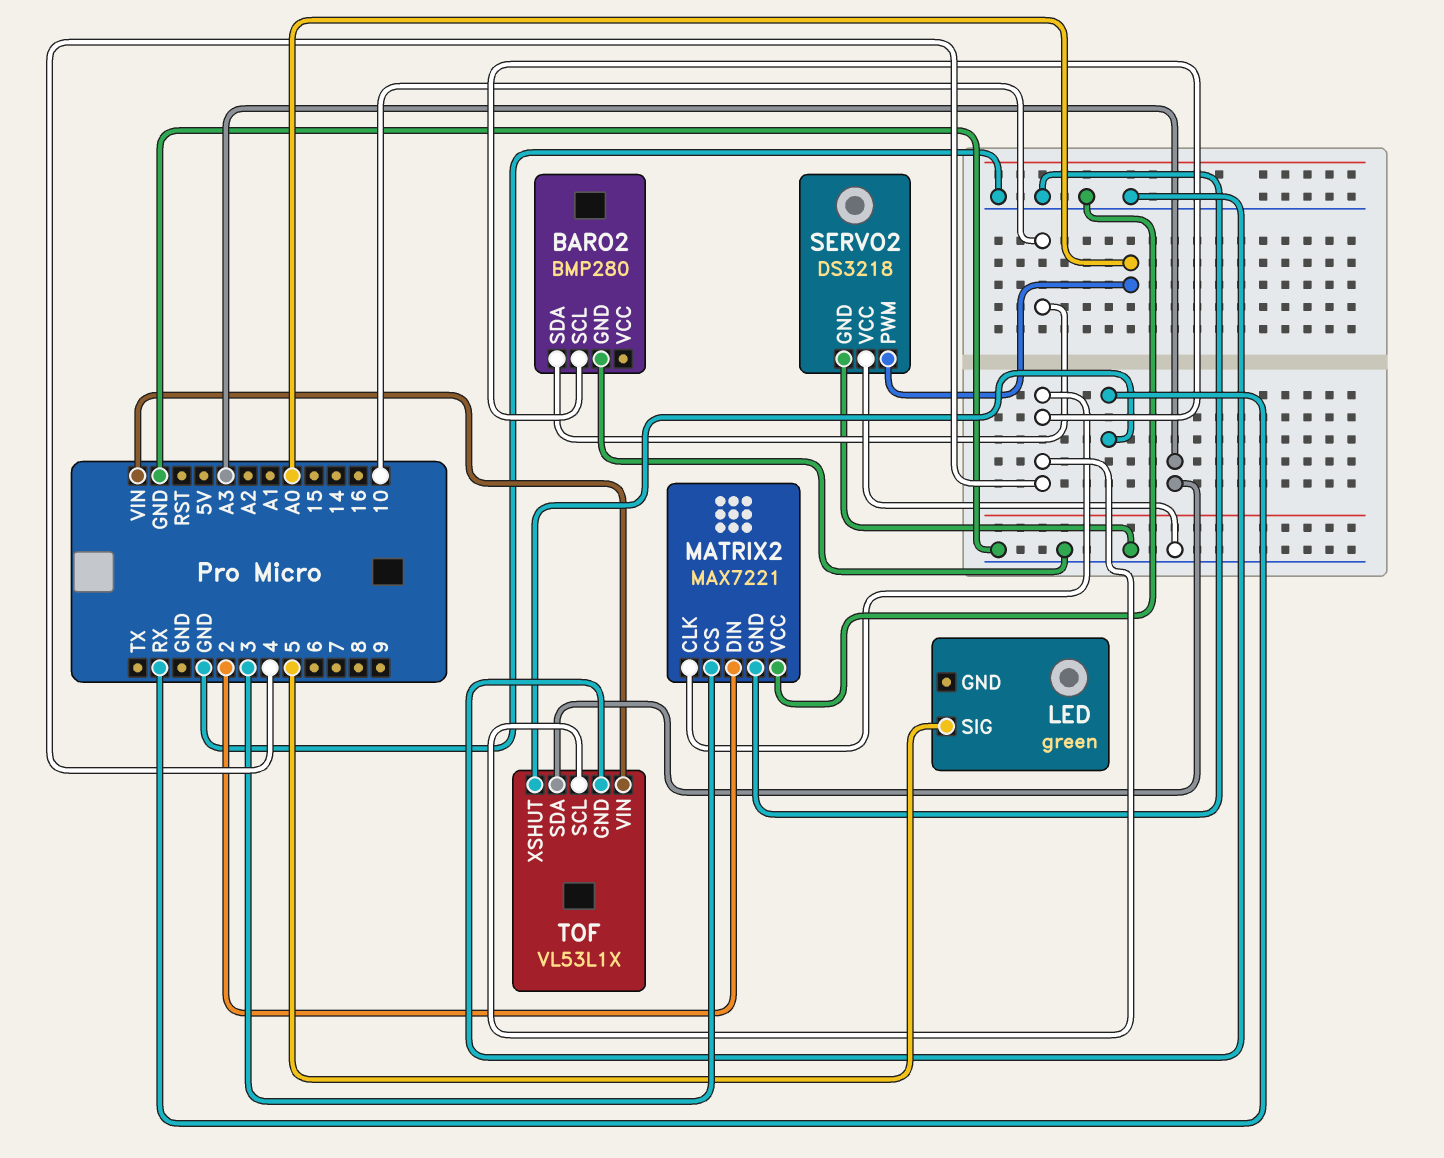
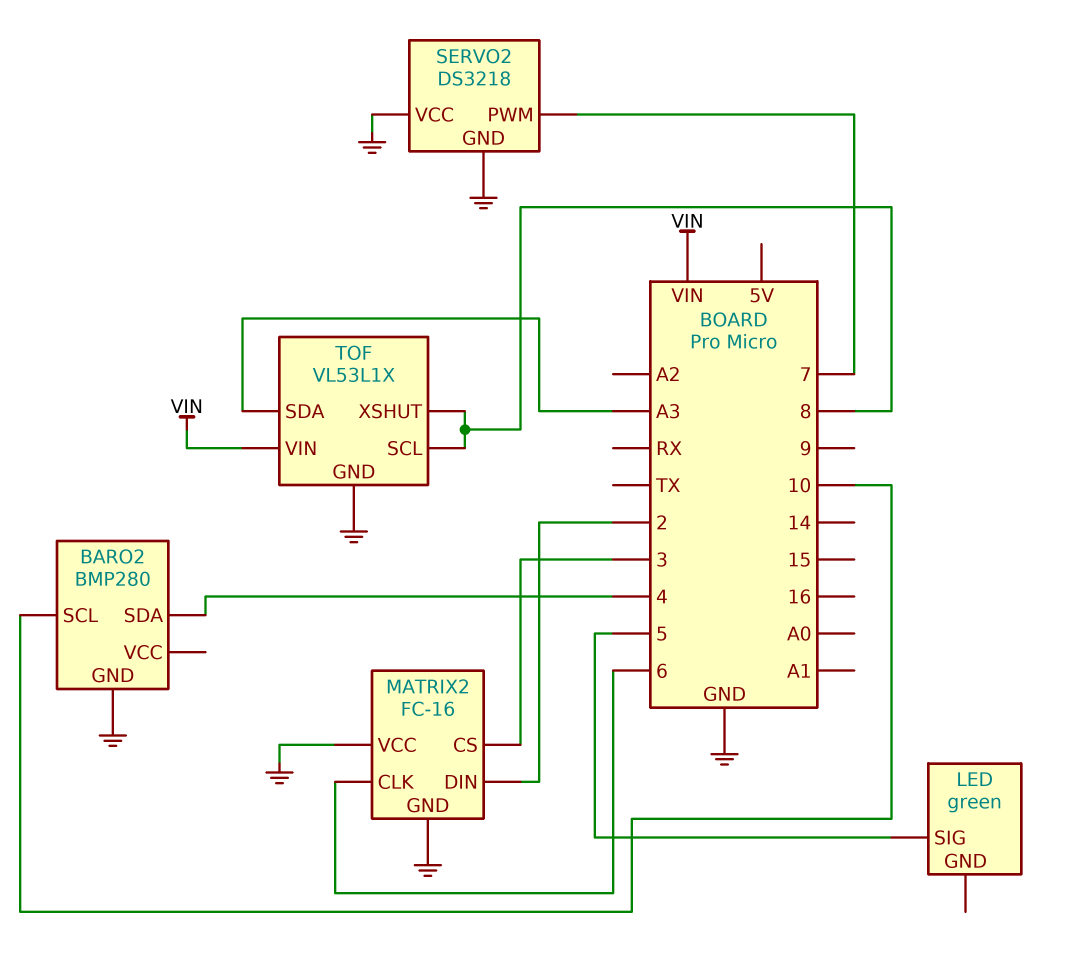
BARO2 pin SCL: 4 -> 10
BARO2 pin SDA: 10 -> 4
MATRIX2: MAX7221 -> FC-16
MATRIX2 pin CLK: 4 -> 6
SERVO2 pin PWM: A0 -> 7
TOF pin SCL: 4 -> 8
TOF pin XSHUT: RX -> 8

